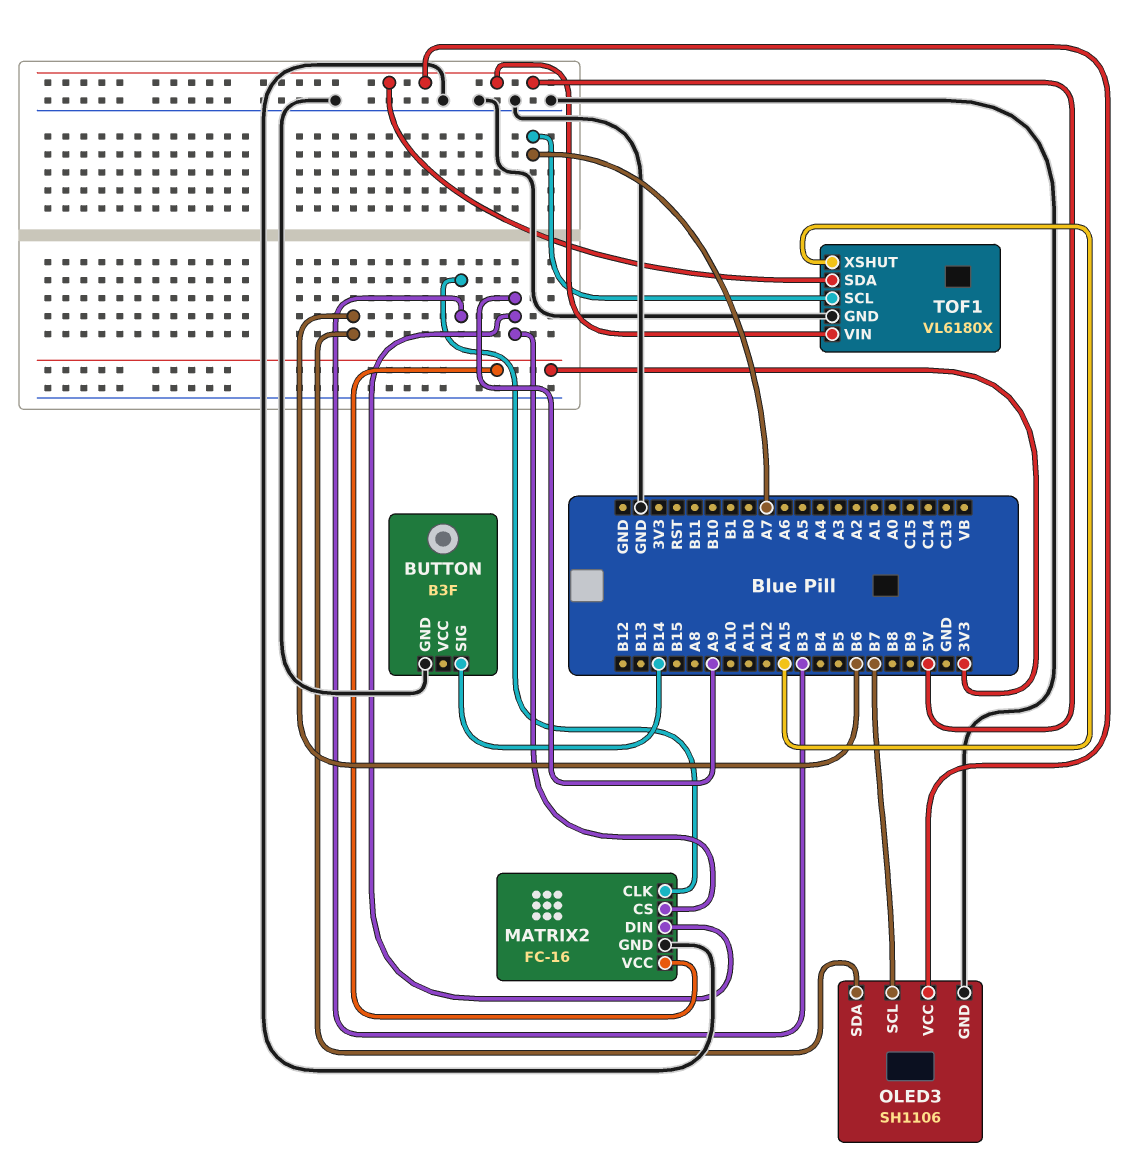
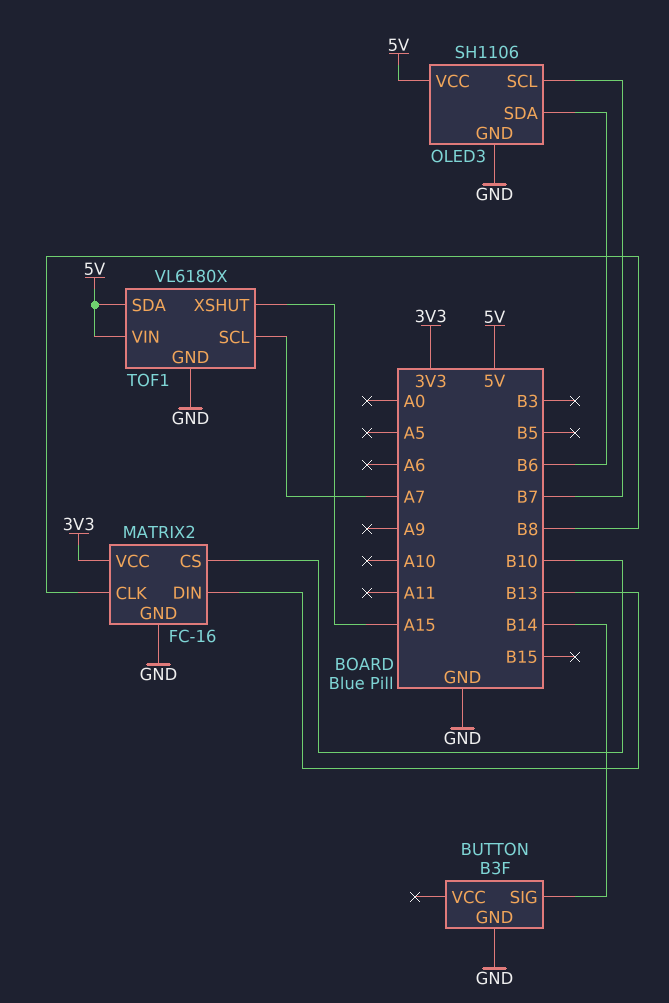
MATRIX2 pin CLK: B3 -> B8
MATRIX2 pin CS: A9 -> B10
MATRIX2 pin DIN: A9 -> B13

